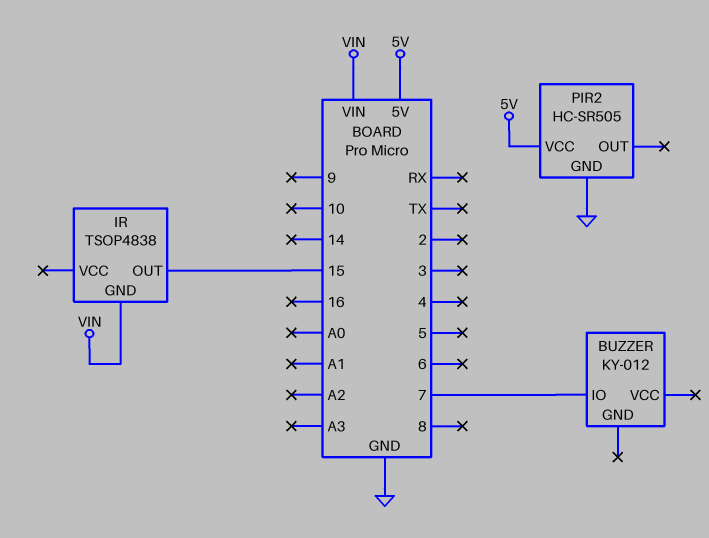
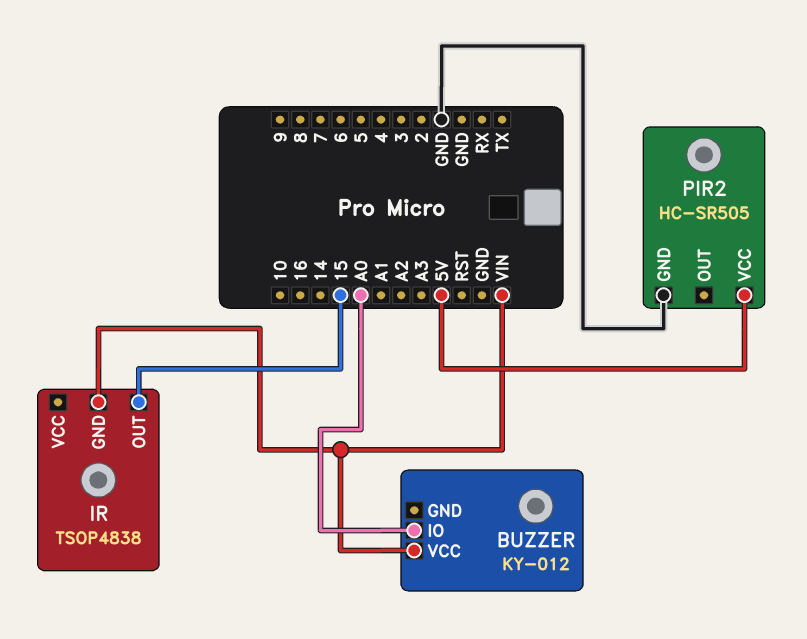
BUZZER pin IO: 7 -> A0
BUZZER pin VCC: none -> VIN

